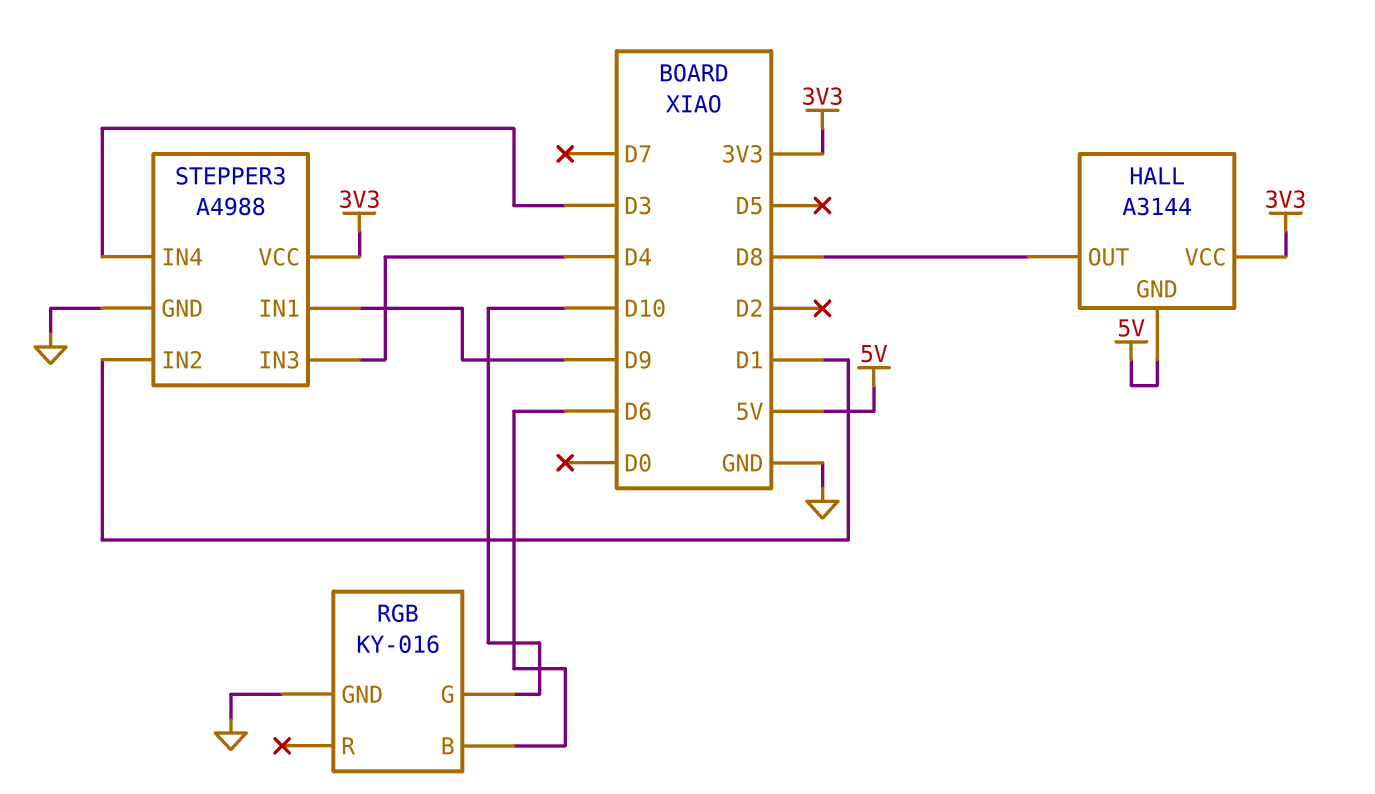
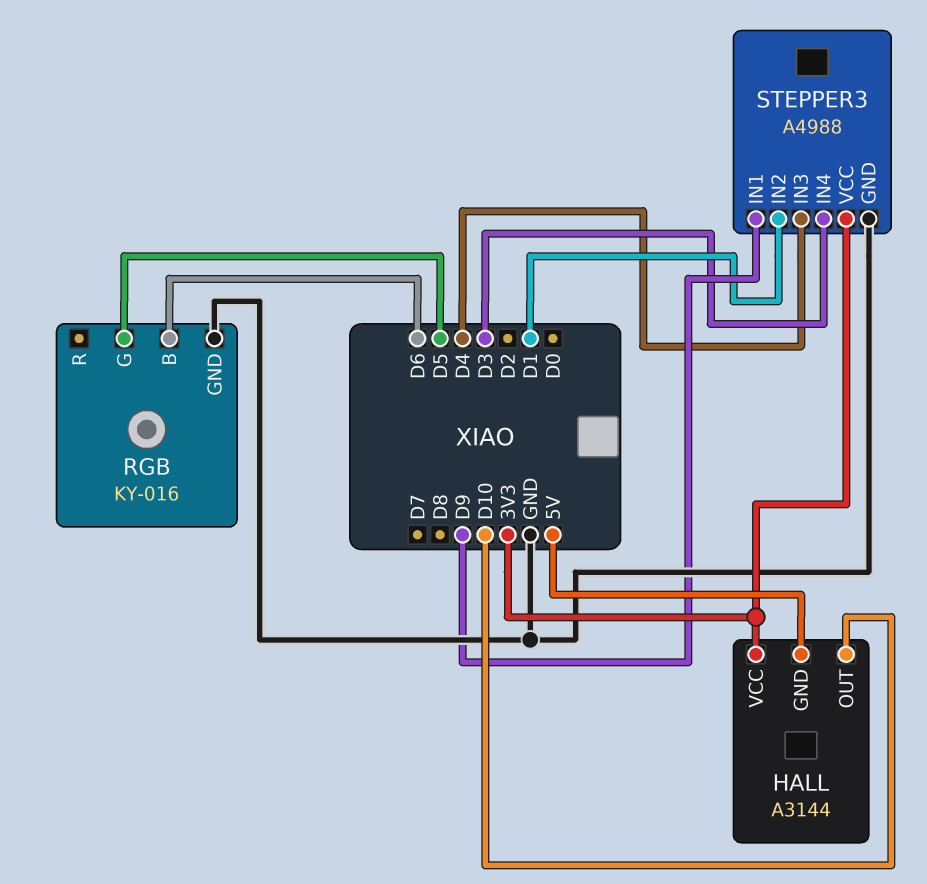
HALL pin OUT: D8 -> D10
RGB pin G: D10 -> D5

